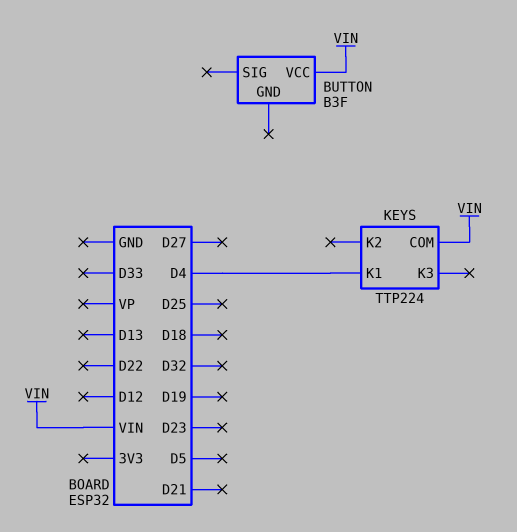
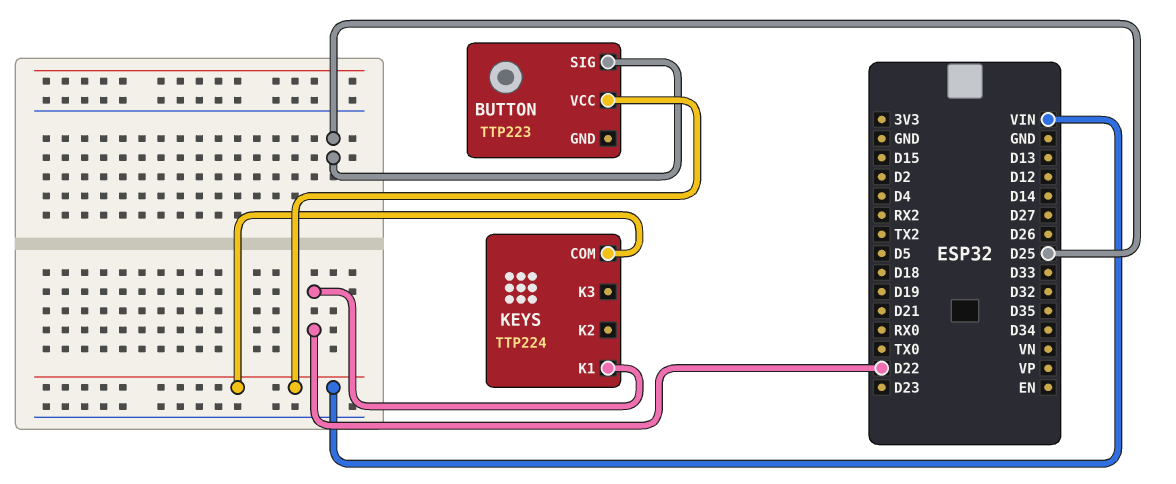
BUTTON: B3F -> TTP223
BUTTON pin SIG: none -> D25
KEYS pin K1: D4 -> D22

